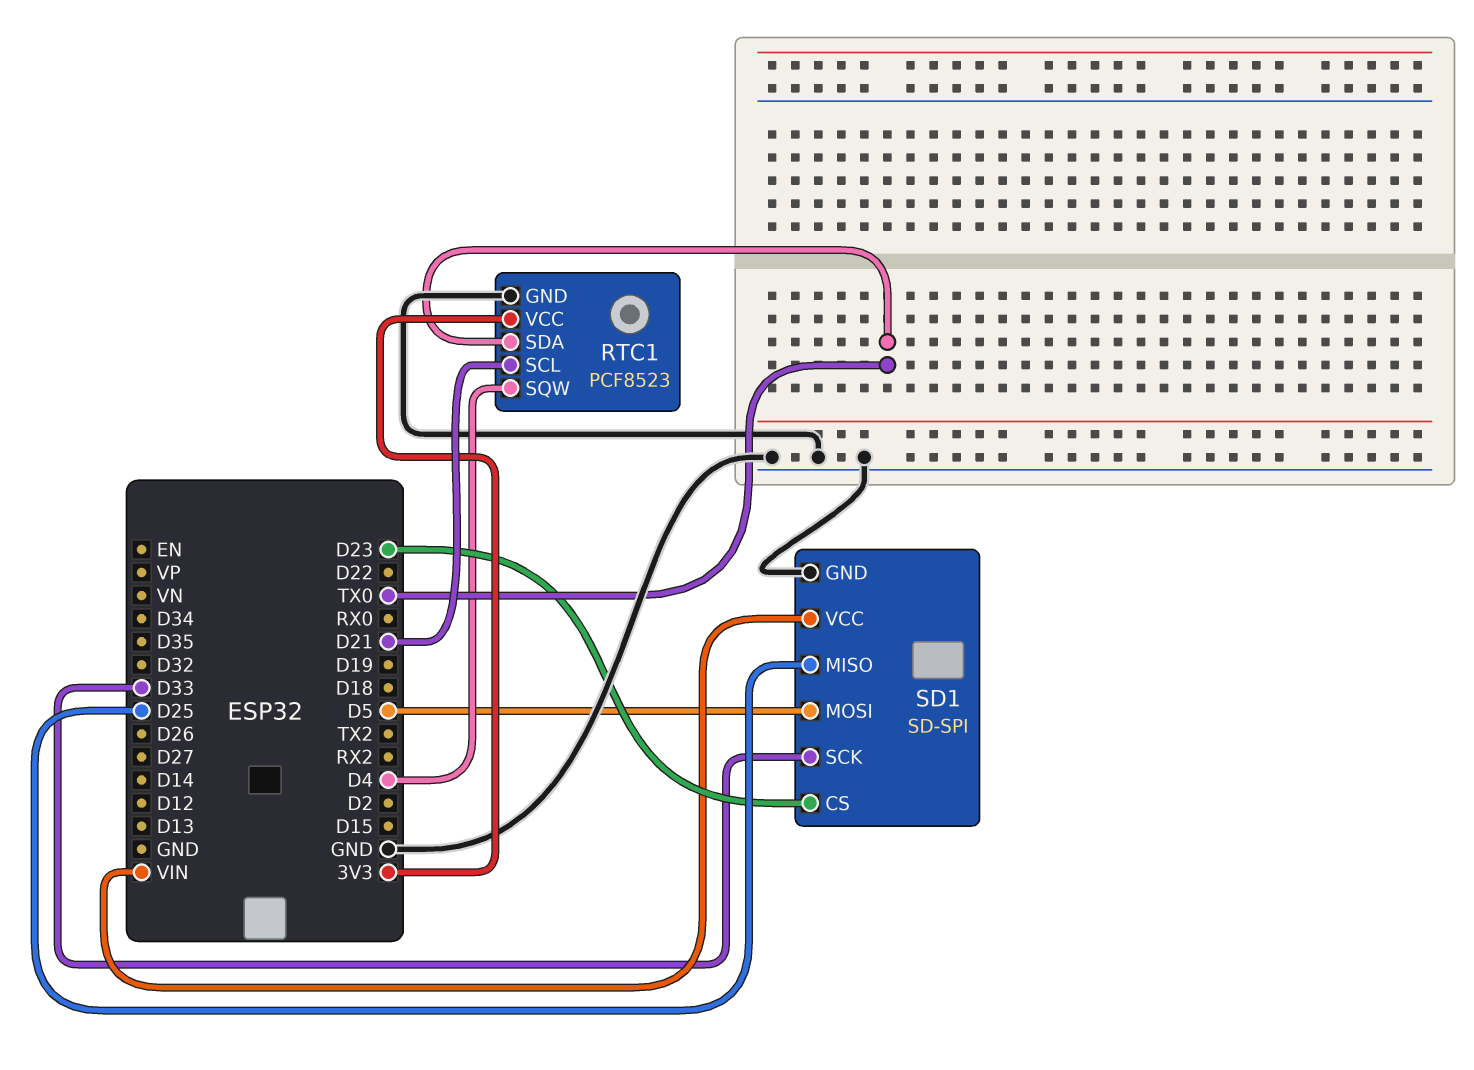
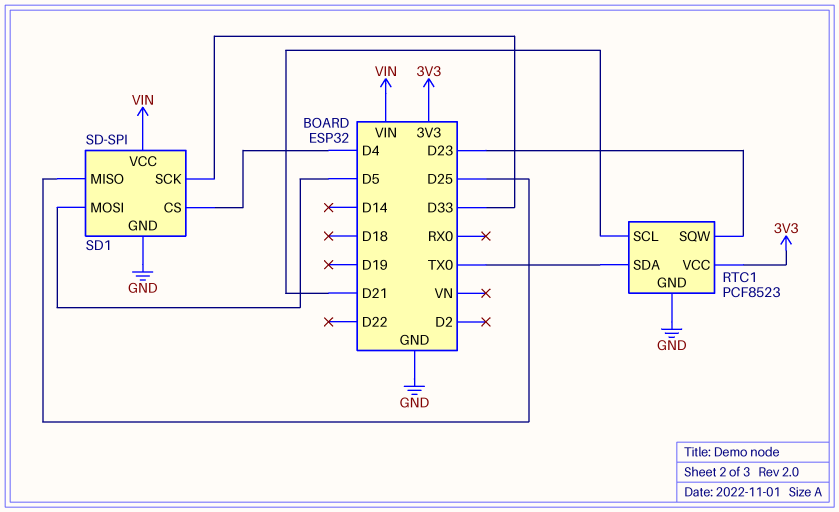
RTC1 pin SQW: D4 -> D23
SD1 pin CS: D23 -> D4

